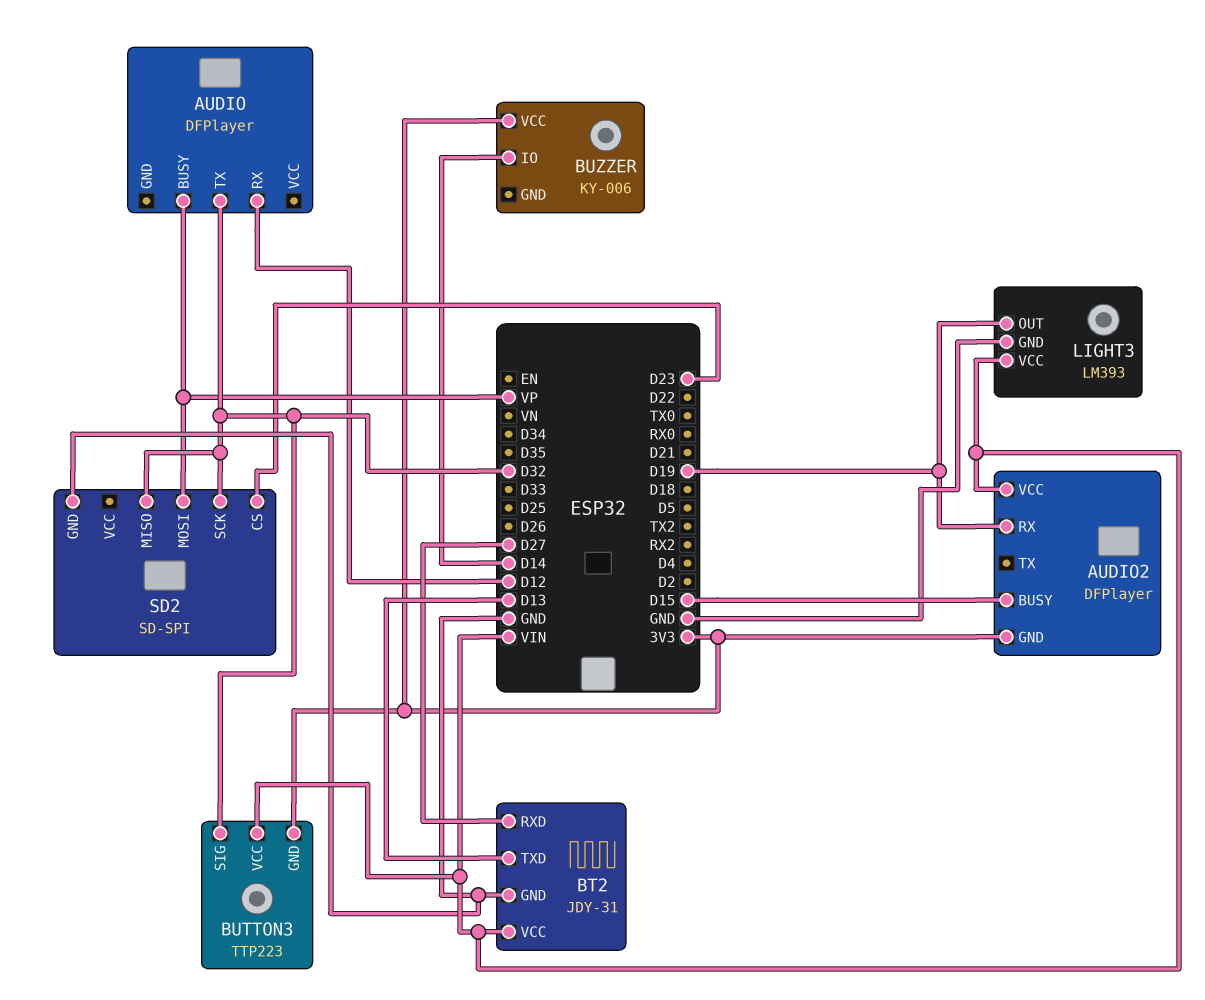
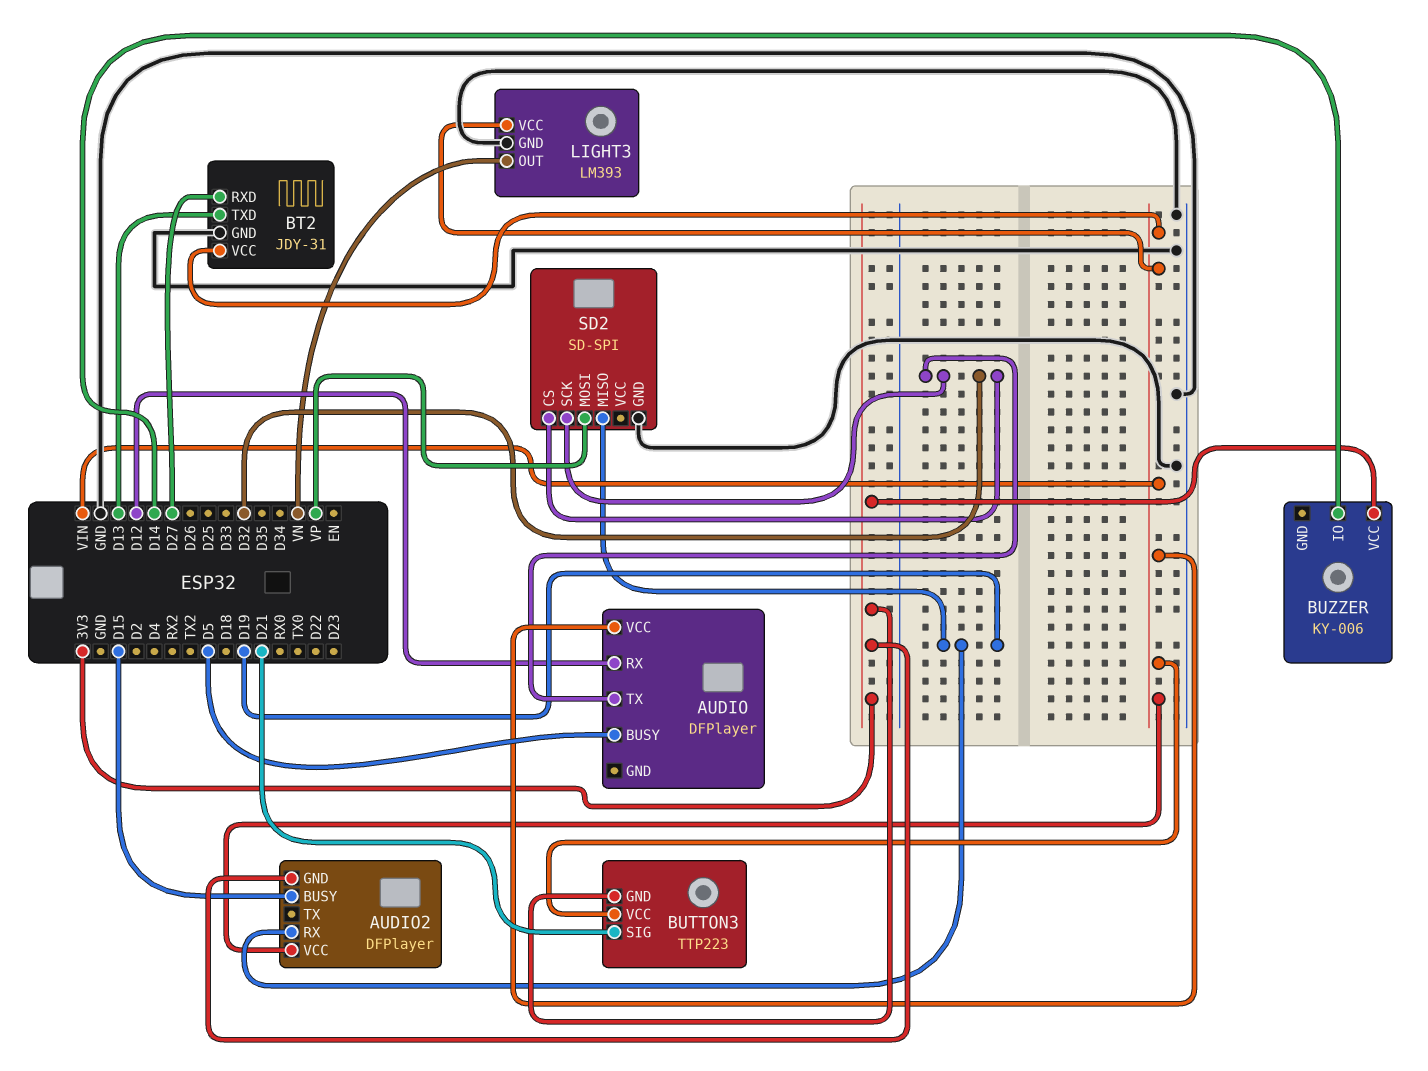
AUDIO pin BUSY: VP -> D5
AUDIO pin VCC: none -> VIN
BUTTON3 pin SIG: D32 -> D21
LIGHT3 pin OUT: D19 -> VN
SD2 pin CS: D23 -> D32
SD2 pin MISO: D32 -> D19

